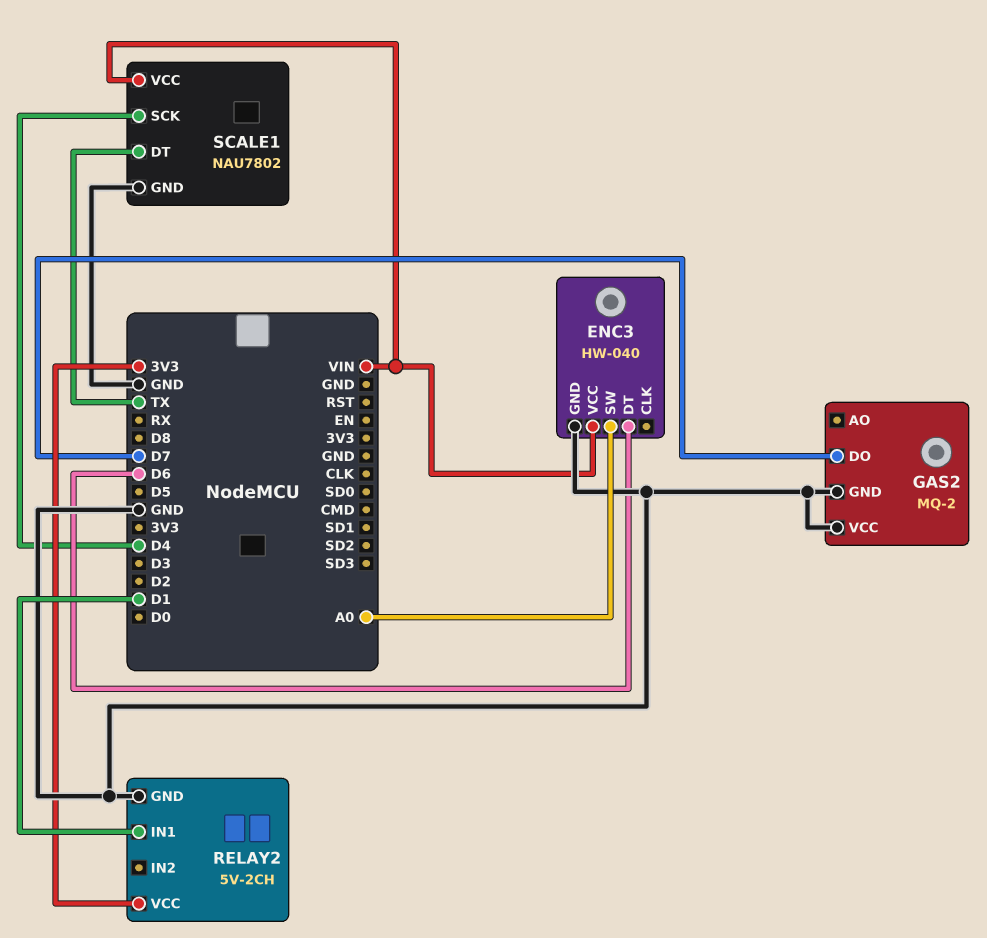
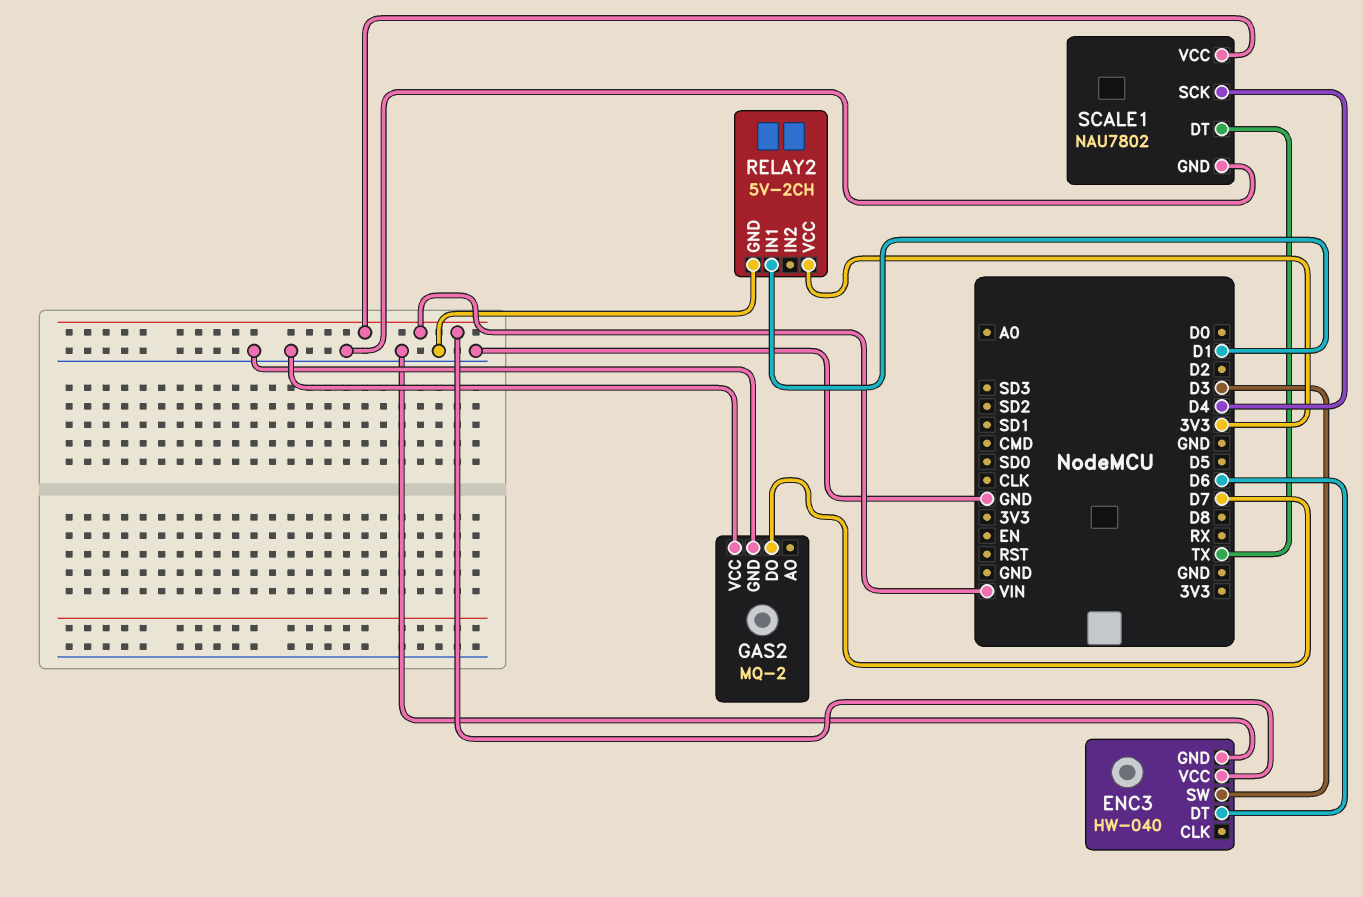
ENC3 pin SW: A0 -> D3

